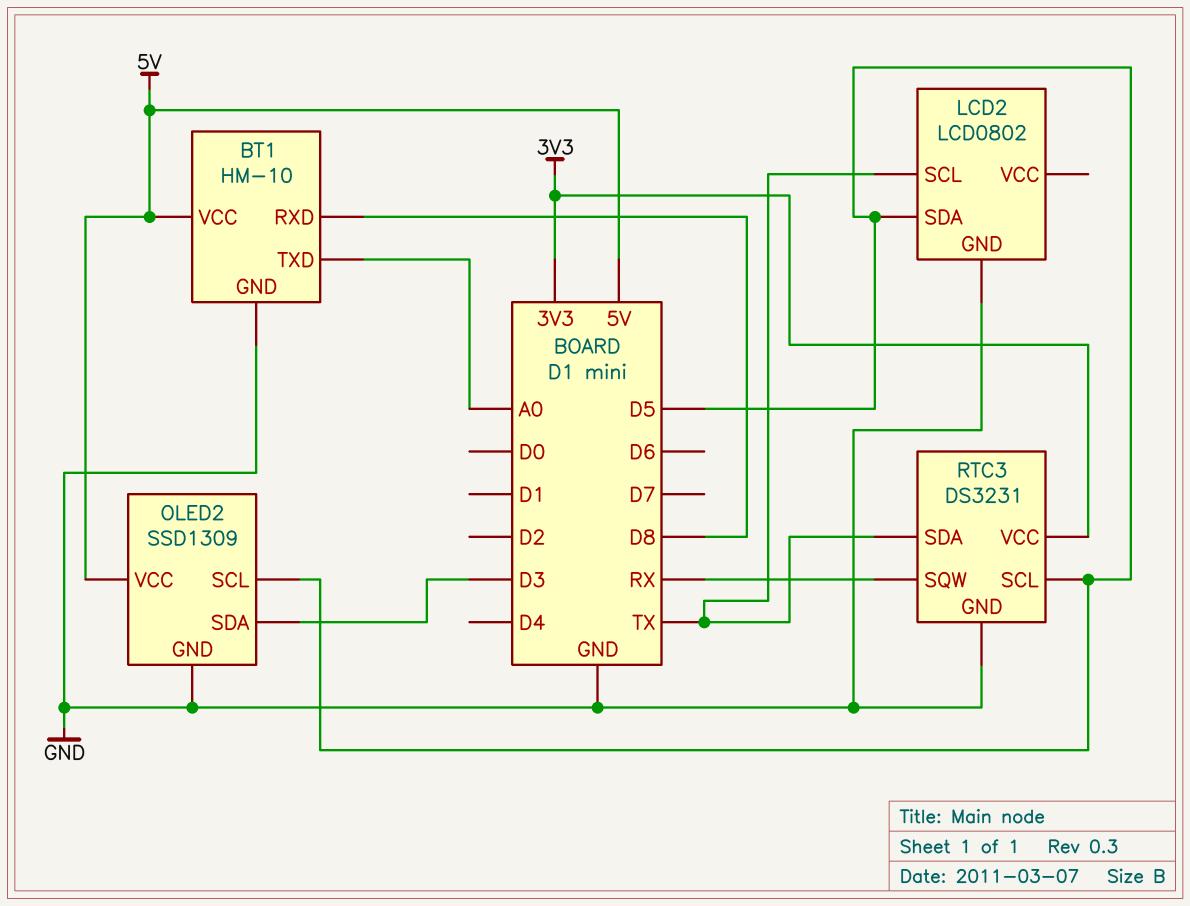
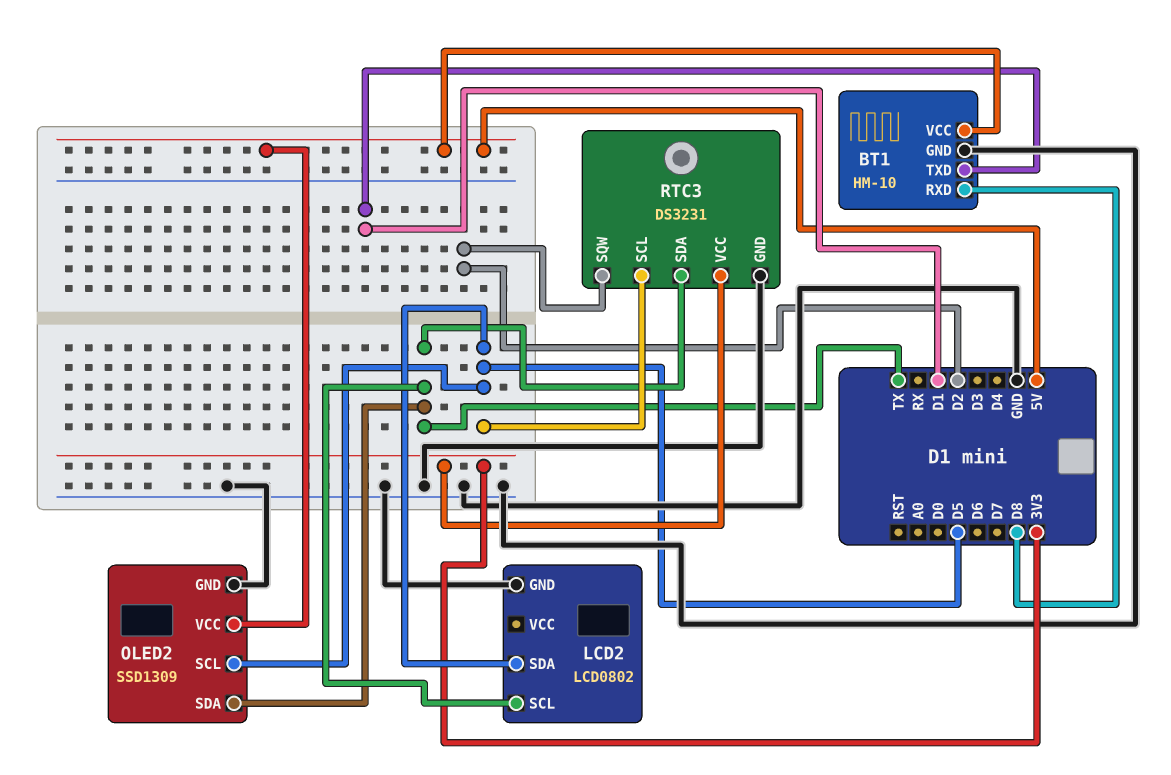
BT1 pin TXD: A0 -> D1
OLED2 pin SDA: D3 -> TX
RTC3 pin SQW: RX -> D2

